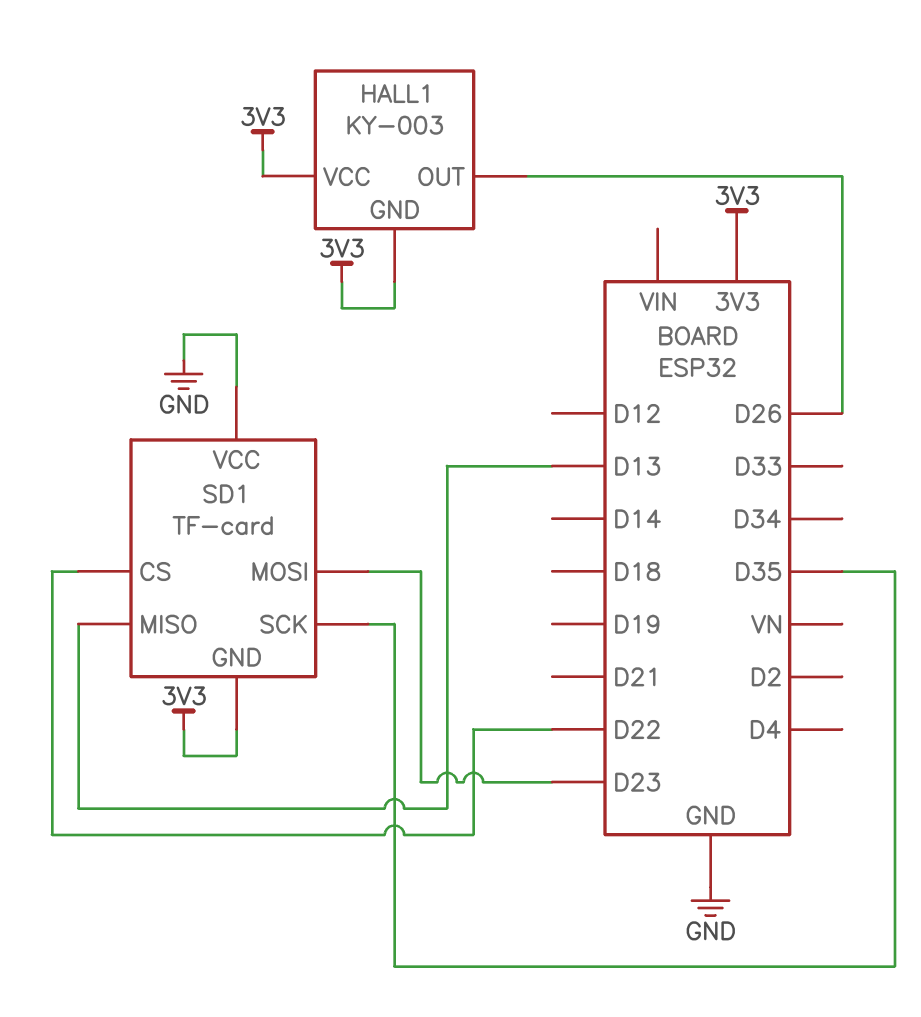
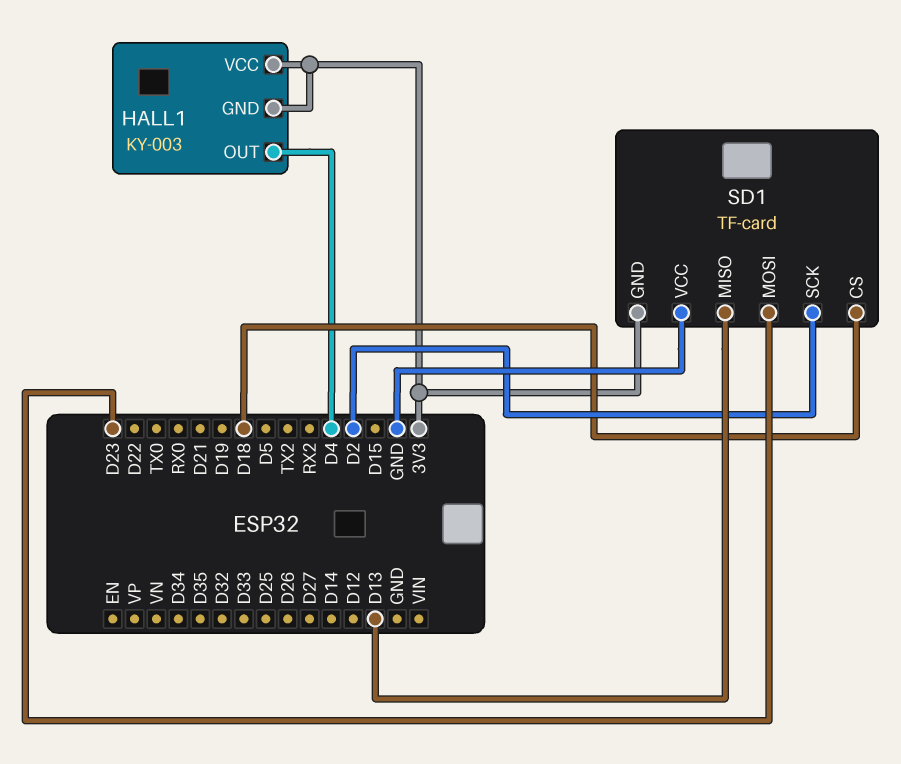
HALL1 pin OUT: D26 -> D4
SD1 pin CS: D22 -> D18
SD1 pin SCK: D35 -> D2

